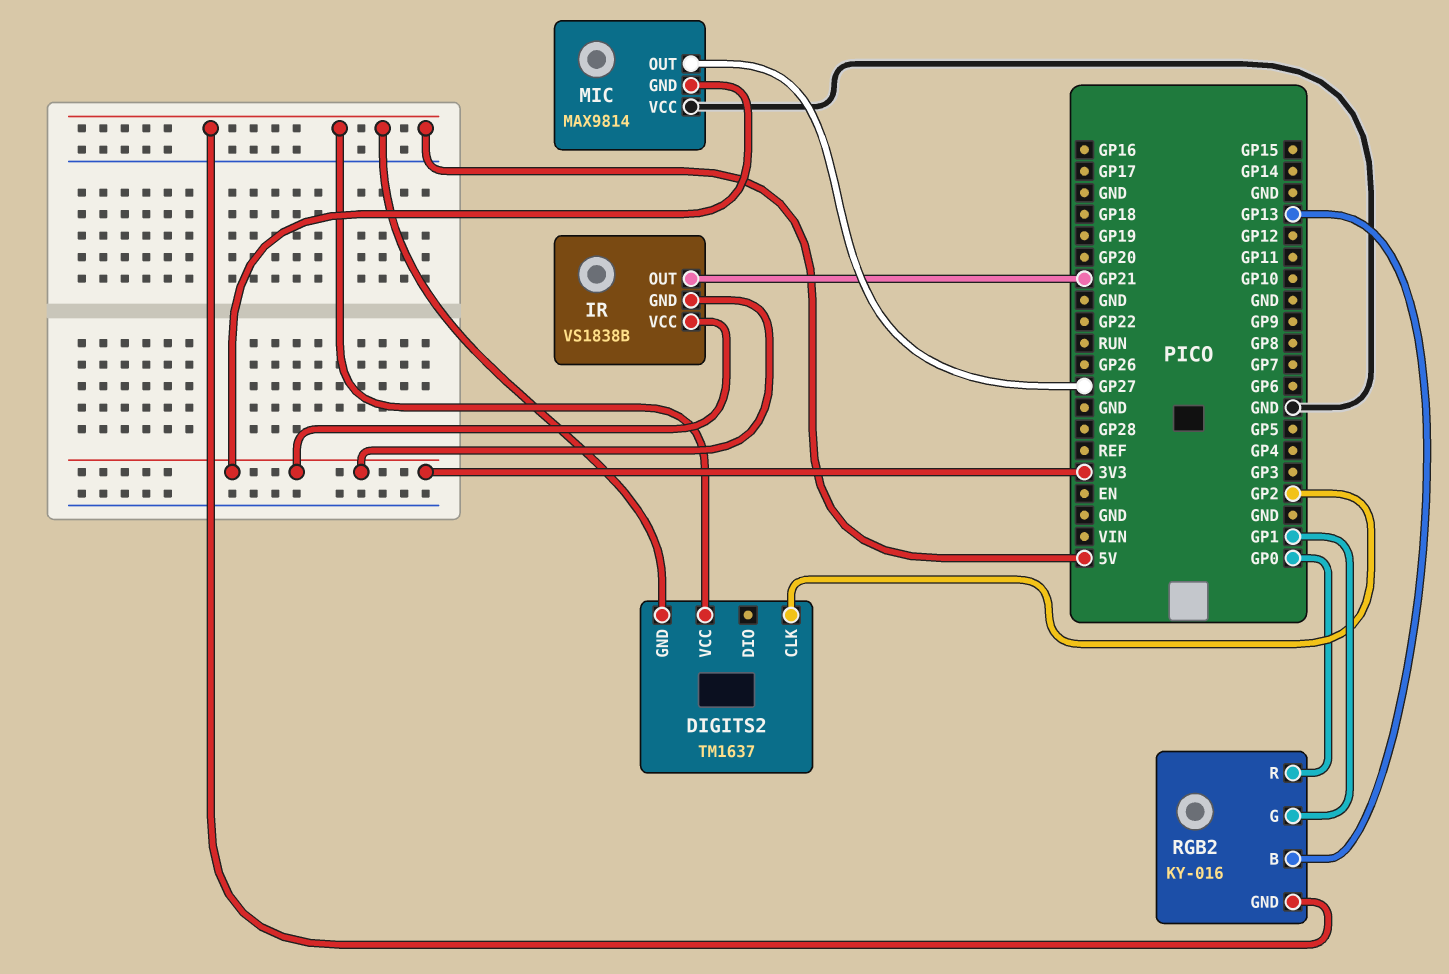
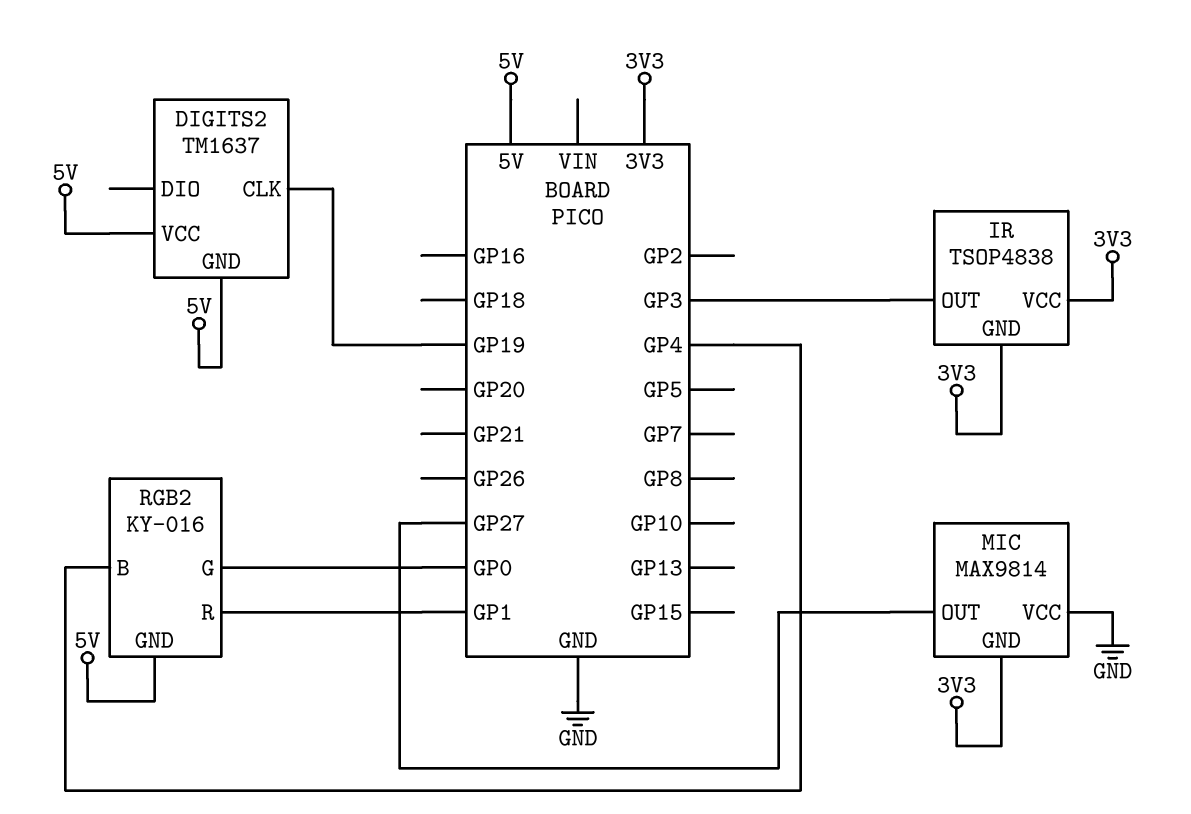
DIGITS2 pin CLK: GP2 -> GP19
IR: VS1838B -> TSOP4838
IR pin OUT: GP21 -> GP3
RGB2 pin B: GP13 -> GP4
RGB2 pin G: GP1 -> GP0
RGB2 pin R: GP0 -> GP1

